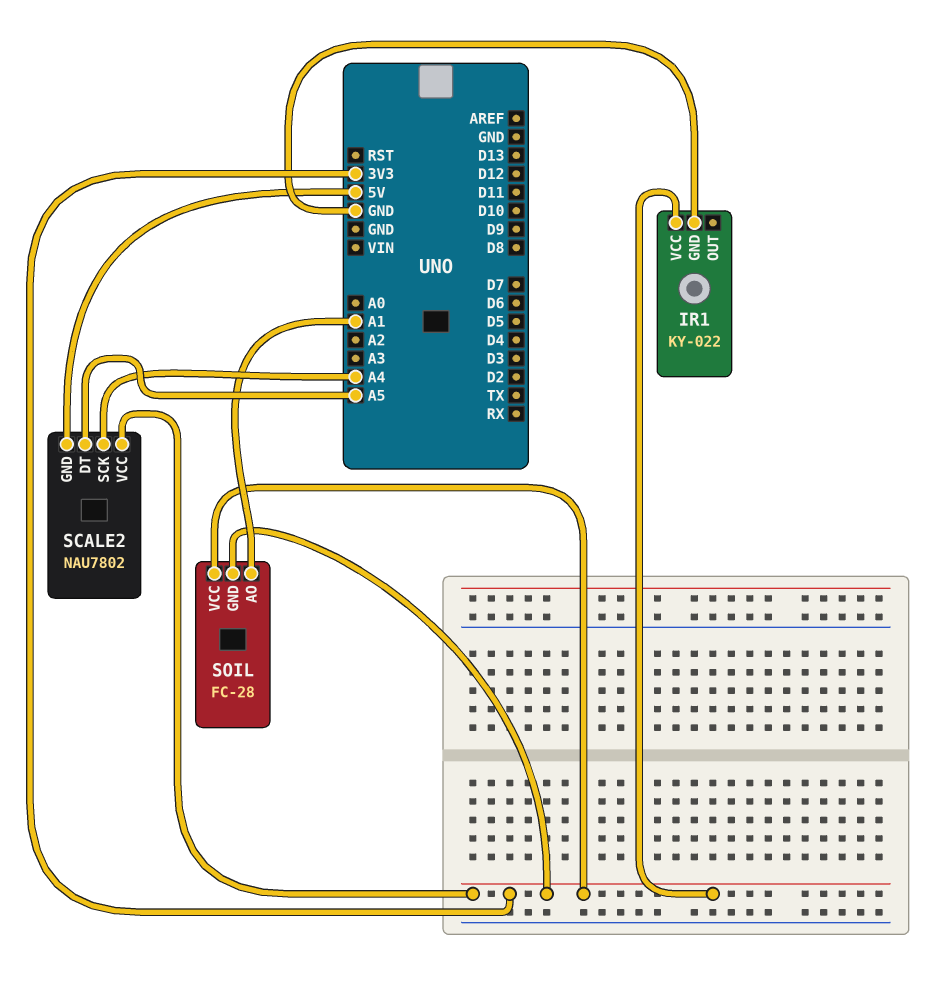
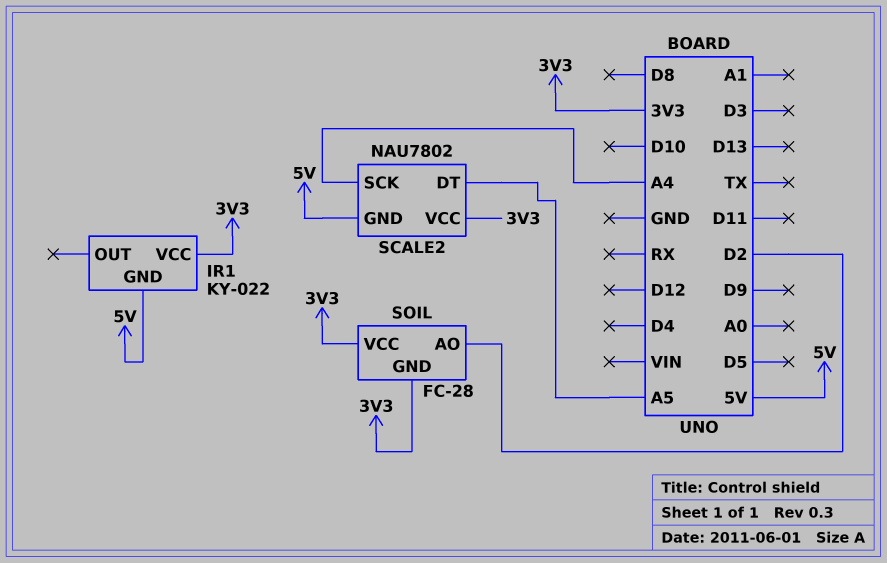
IR1 pin GND: GND -> 5V
SOIL pin AO: A1 -> D2

